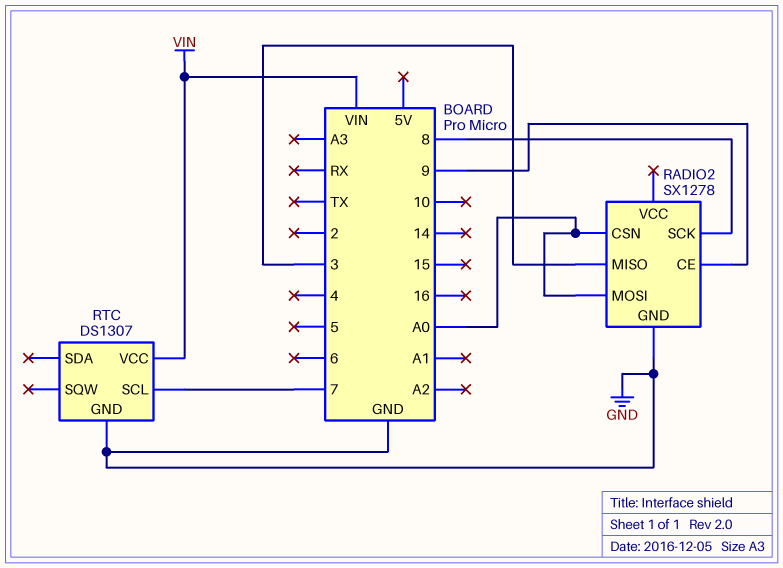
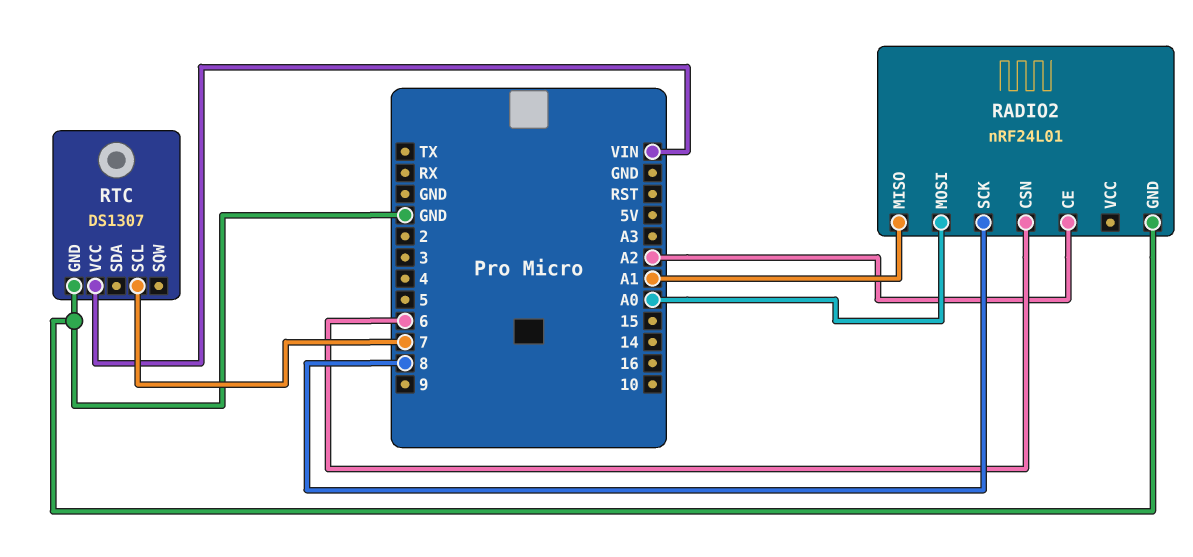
RADIO2: SX1278 -> nRF24L01
RADIO2 pin CE: 9 -> A2
RADIO2 pin CSN: A0 -> 6
RADIO2 pin MISO: 3 -> A1

